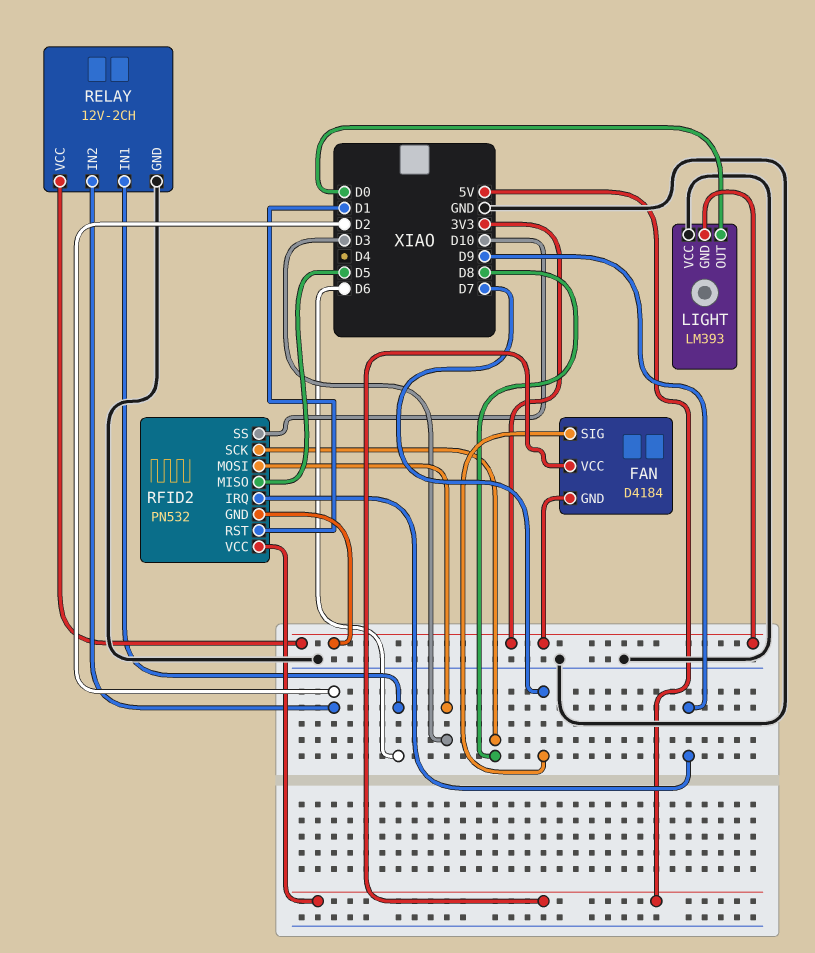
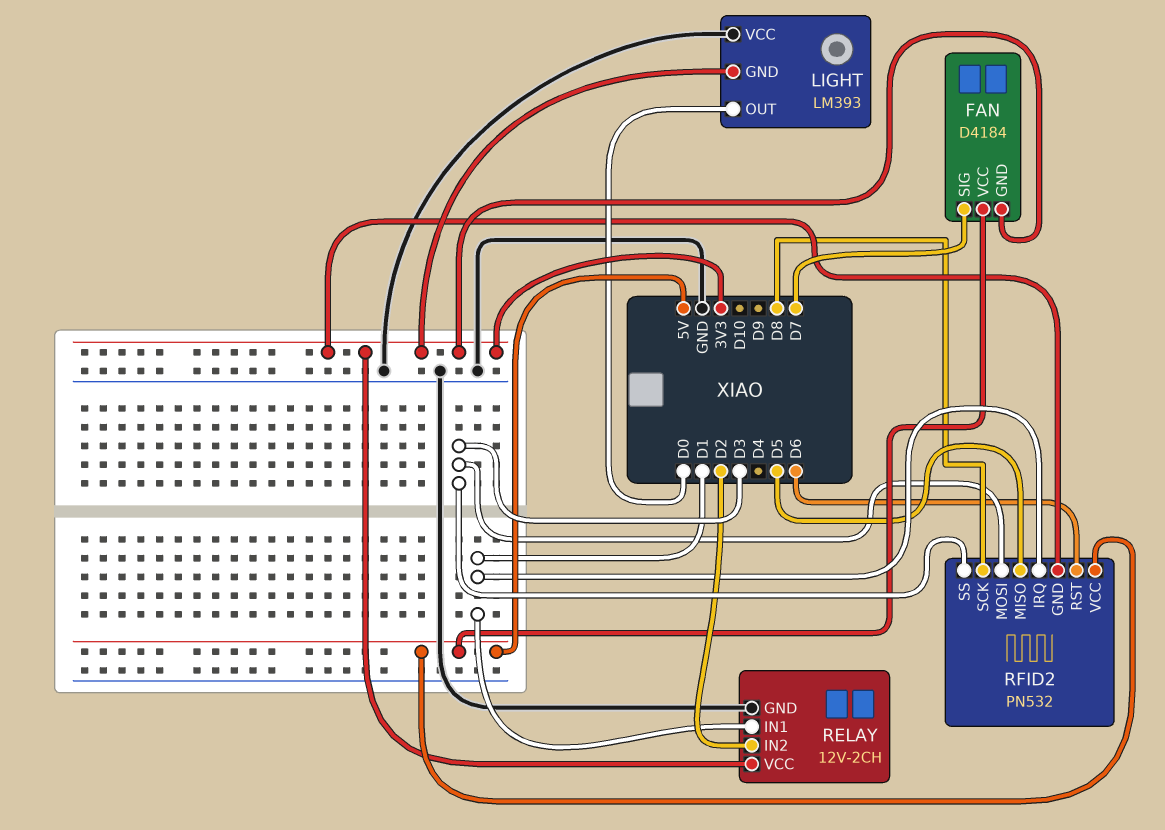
RELAY pin IN1: D6 -> D1
RFID2 pin IRQ: D9 -> D1
RFID2 pin RST: D1 -> D6
RFID2 pin SS: D10 -> D3

